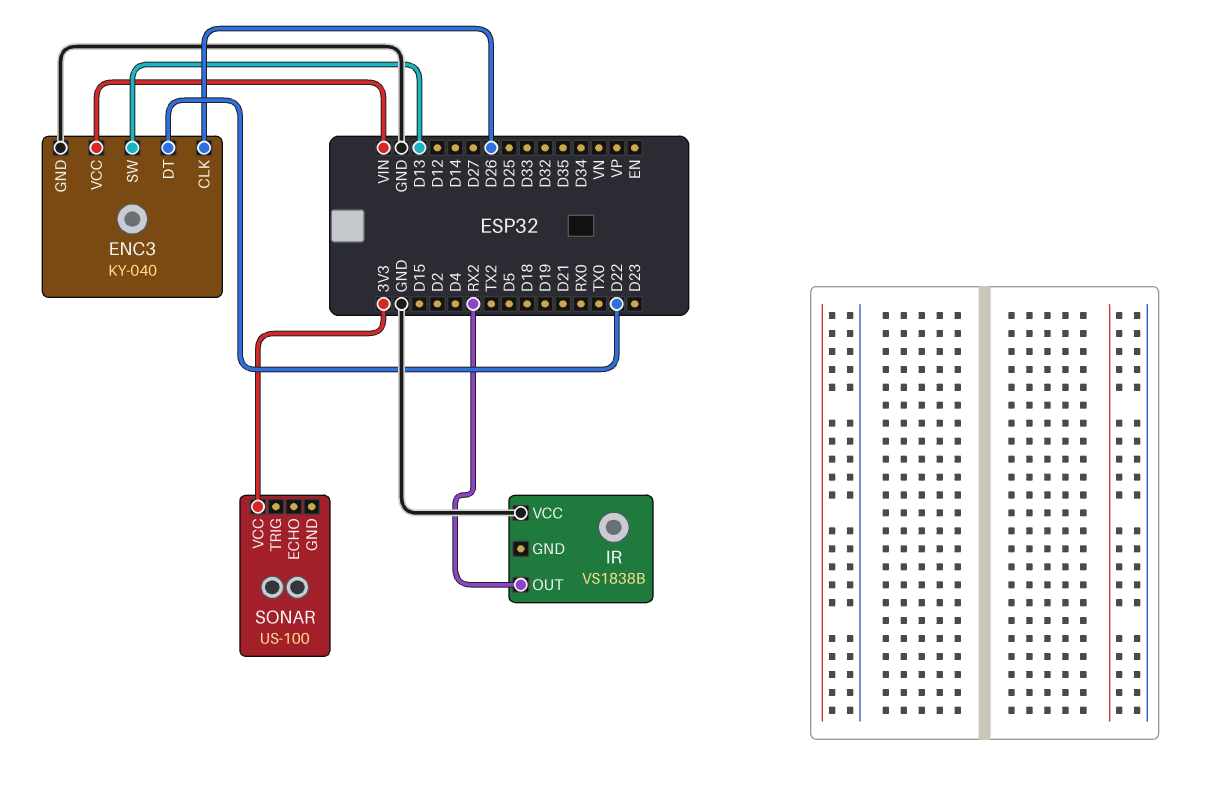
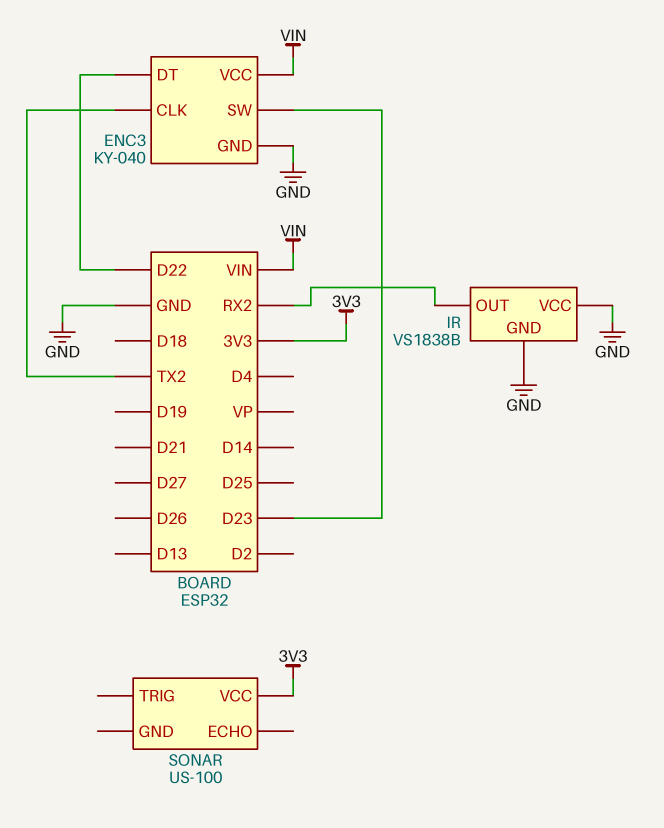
ENC3 pin CLK: D26 -> TX2
ENC3 pin SW: D13 -> D23
IR pin GND: none -> GND

